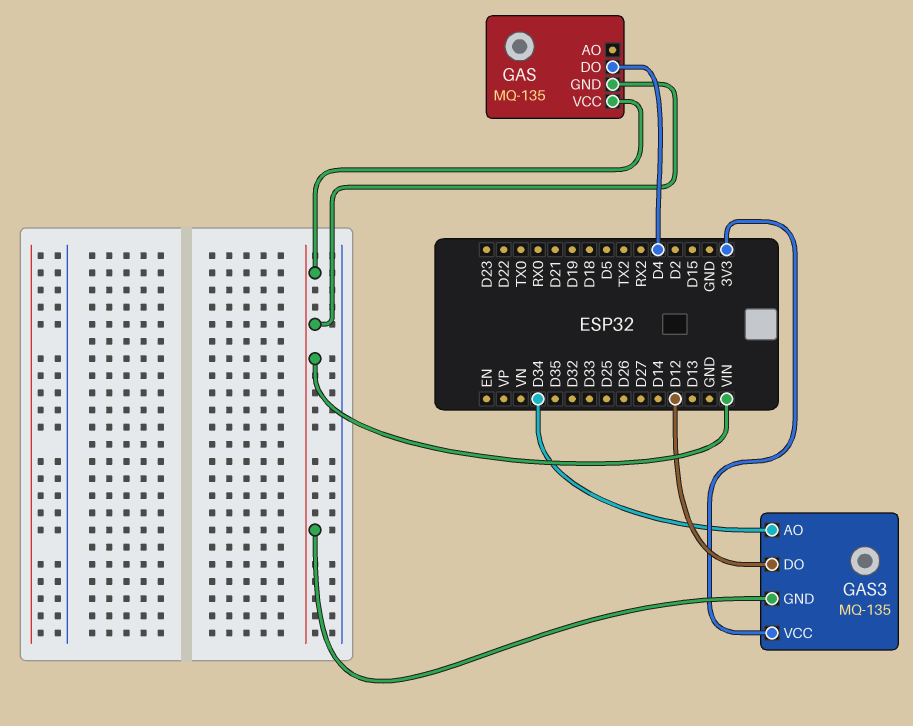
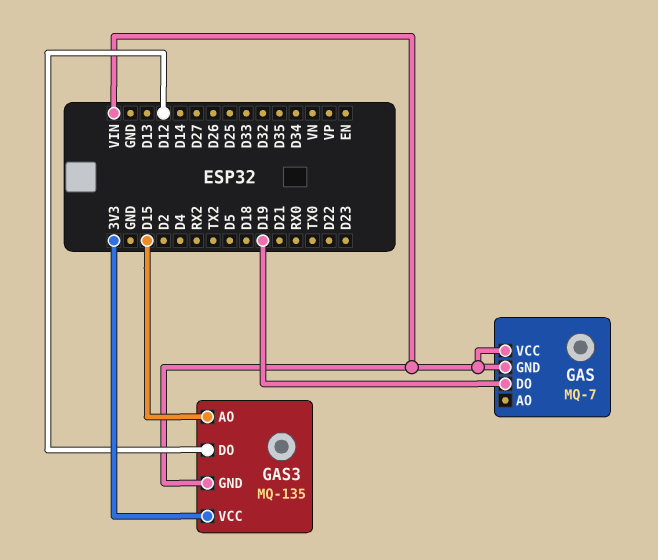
GAS: MQ-135 -> MQ-7
GAS pin DO: D4 -> D19
GAS3 pin AO: D34 -> D15

